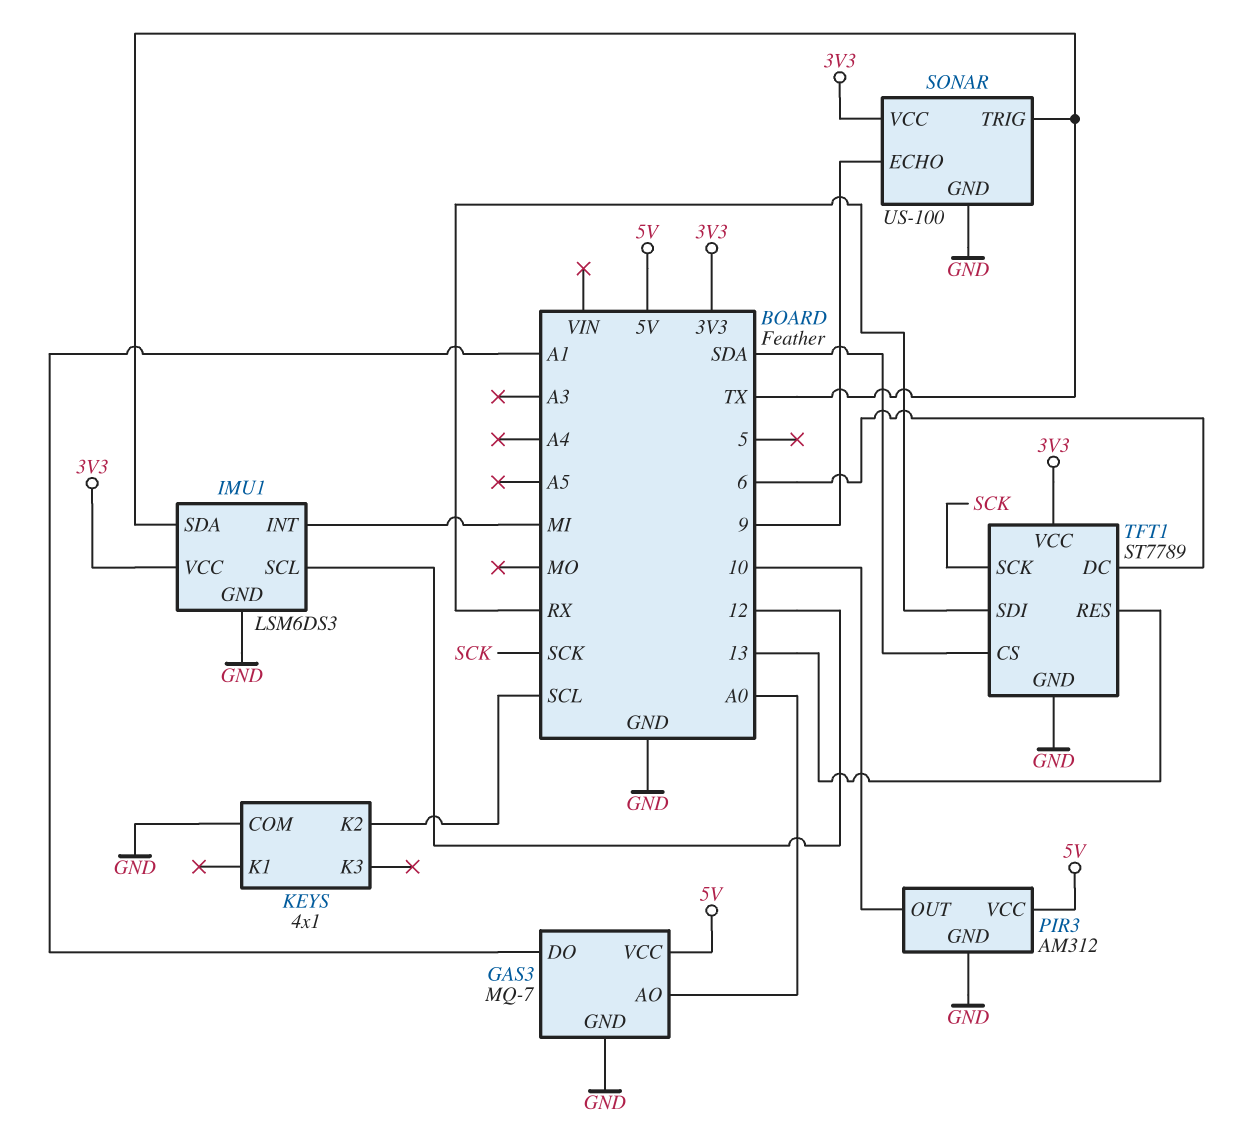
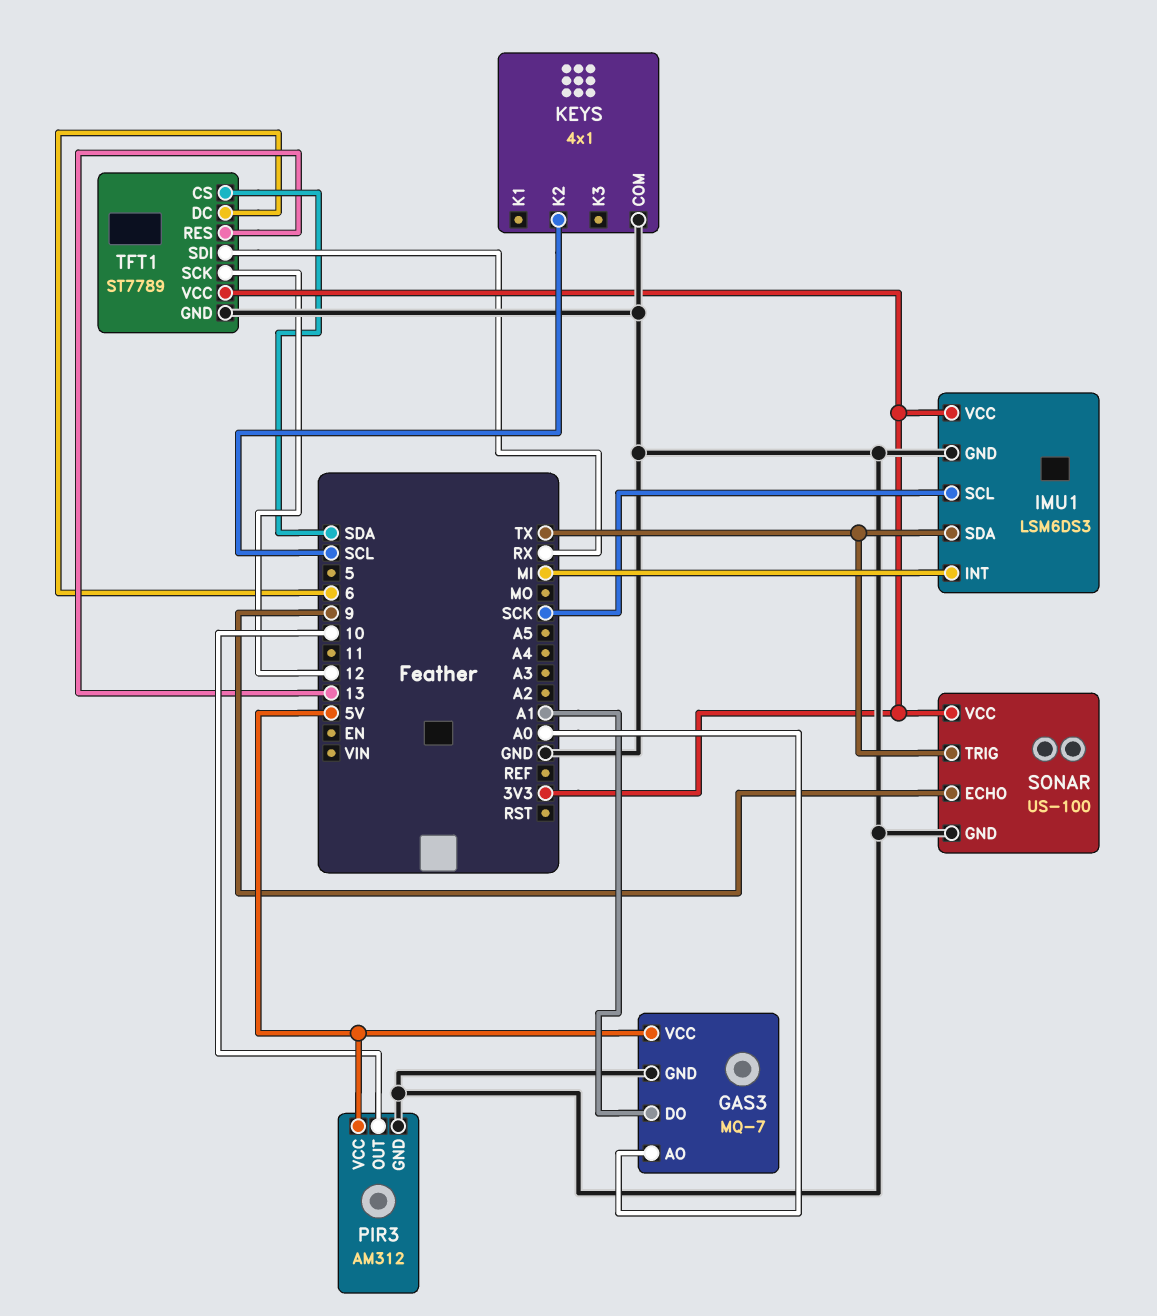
IMU1 pin SCL: 12 -> SCK
TFT1 pin SCK: SCK -> 12

